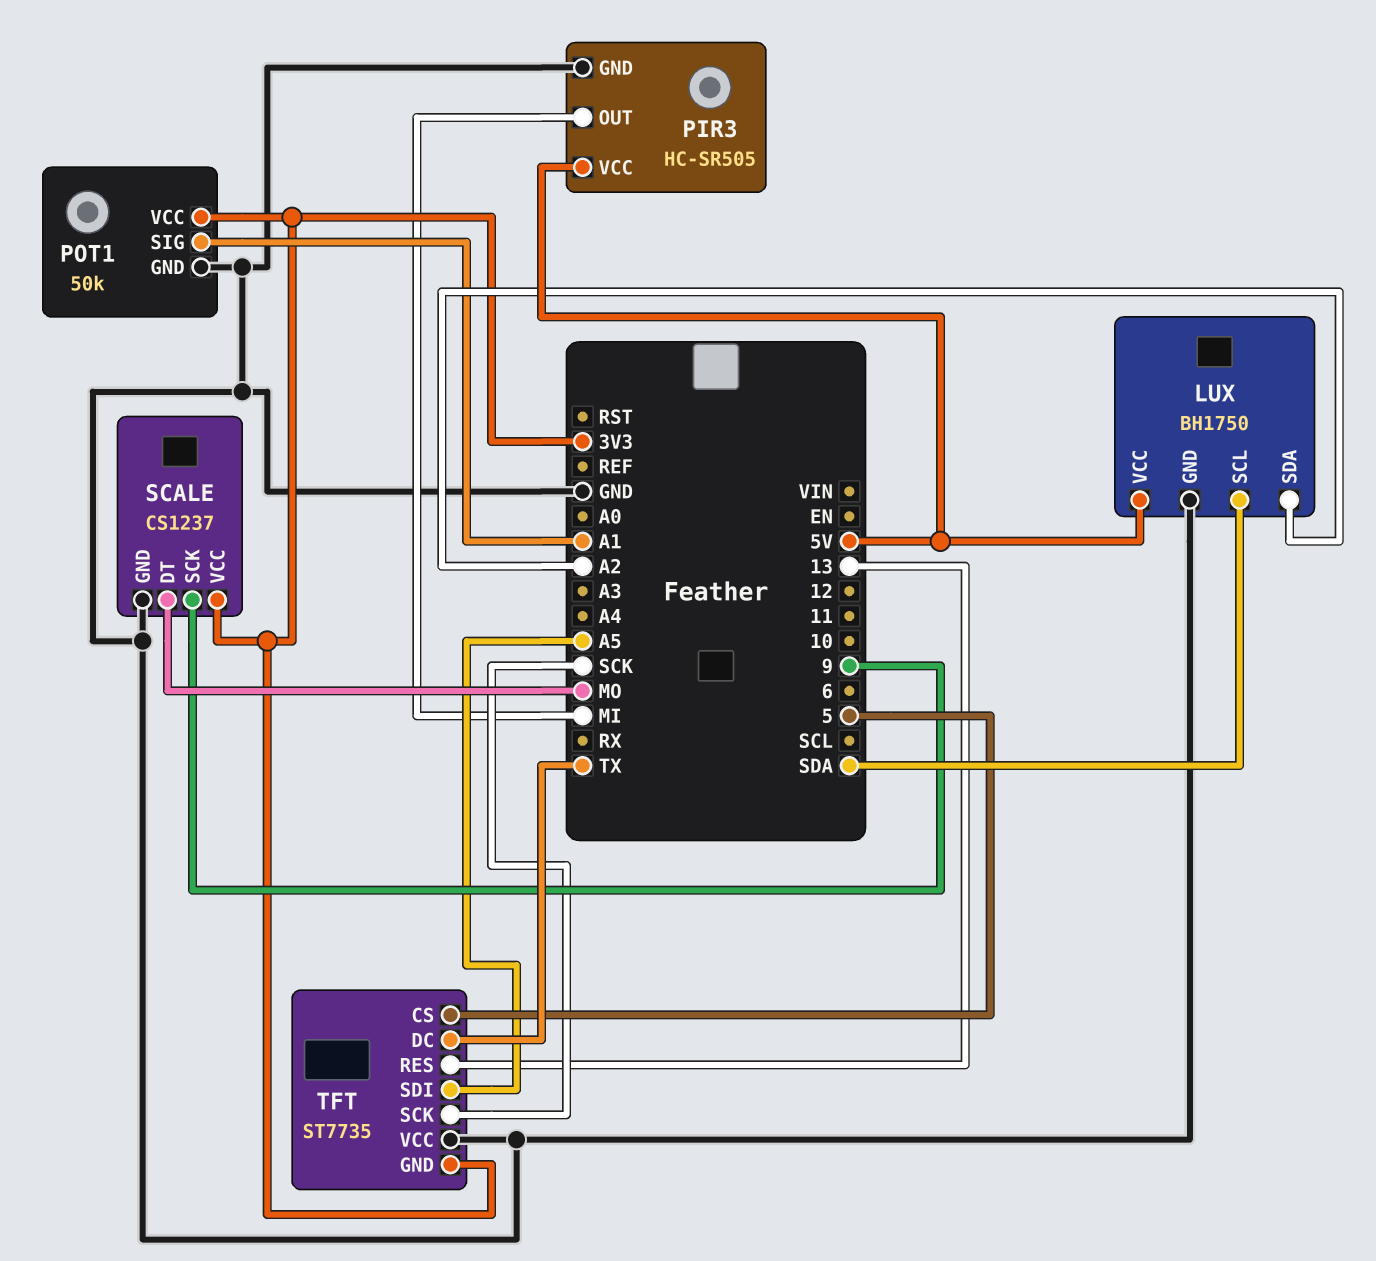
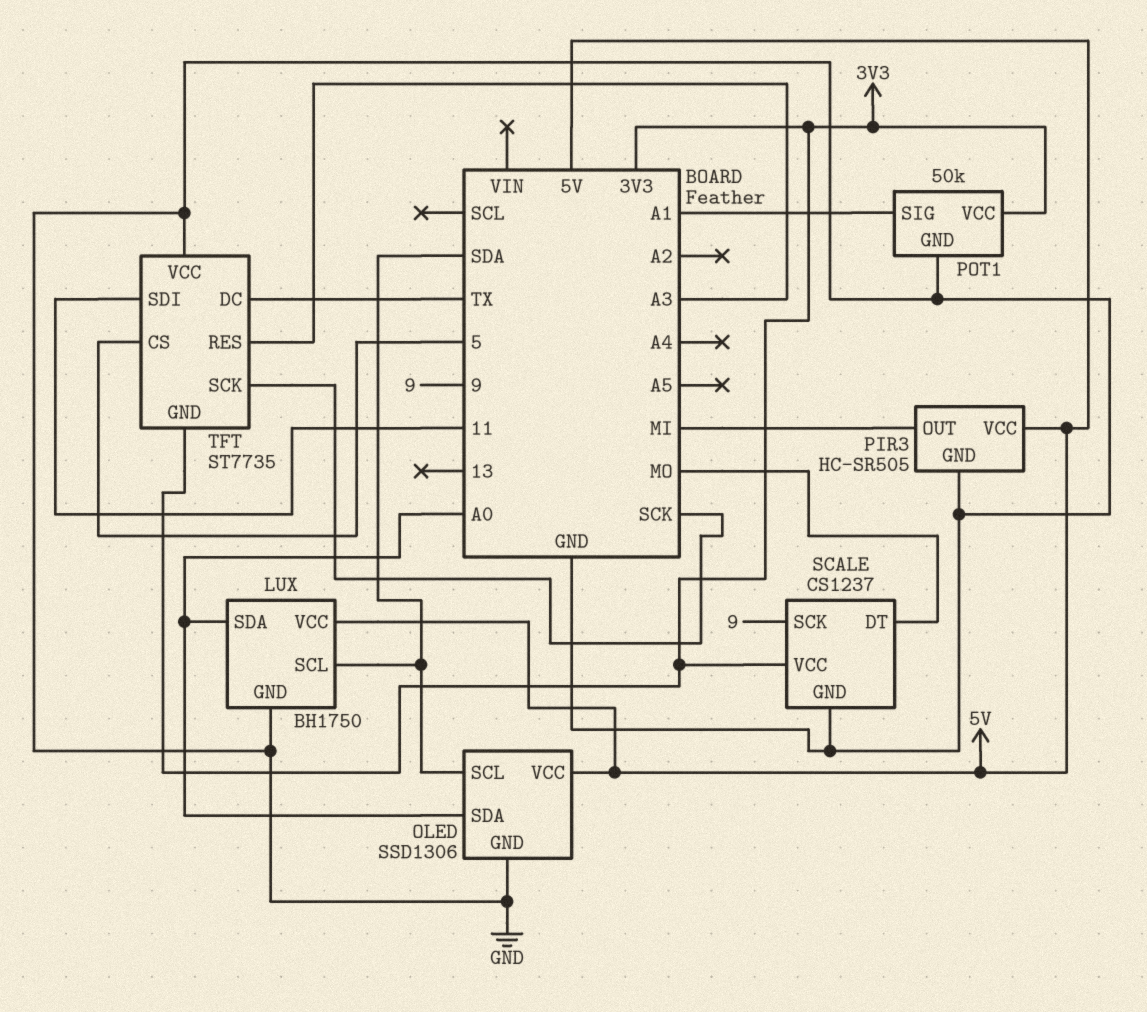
LUX pin SDA: A2 -> A0
OLED: none -> SSD1306
OLED pin GND: none -> GND
OLED pin SCL: none -> SDA
OLED pin SDA: none -> A0
OLED pin VCC: none -> 5V
TFT pin RES: 13 -> A3
TFT pin SDI: A5 -> 11

